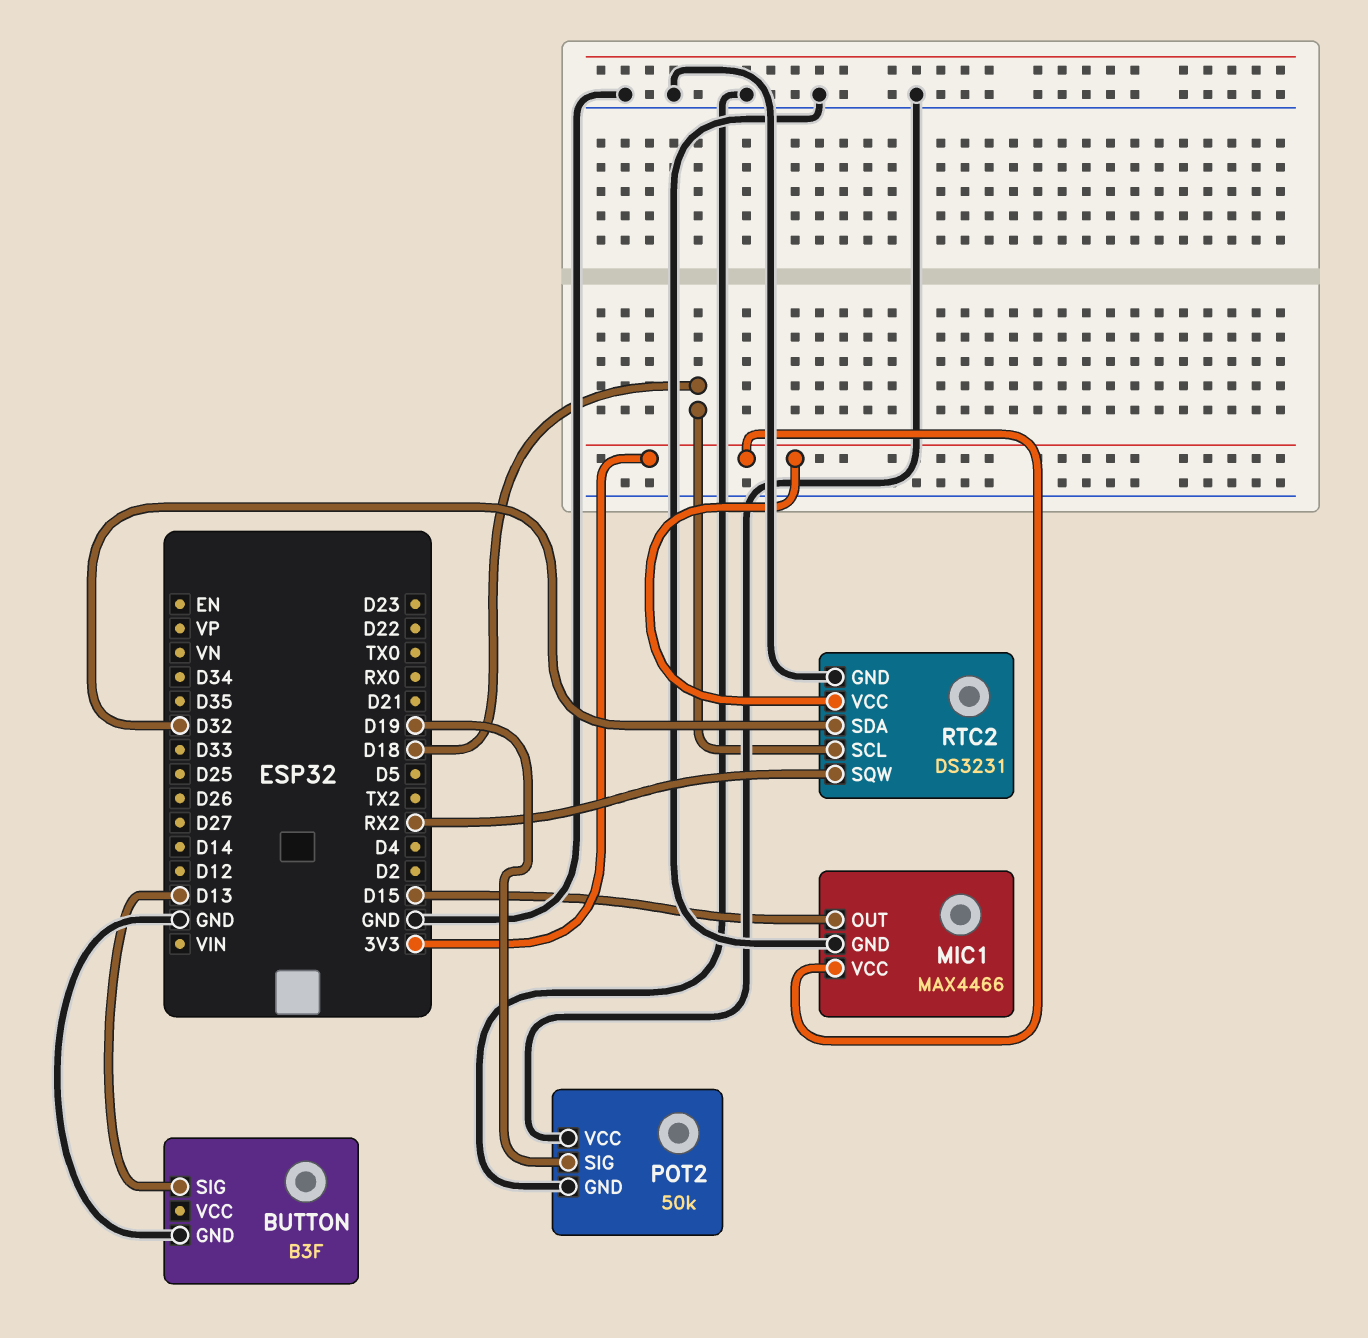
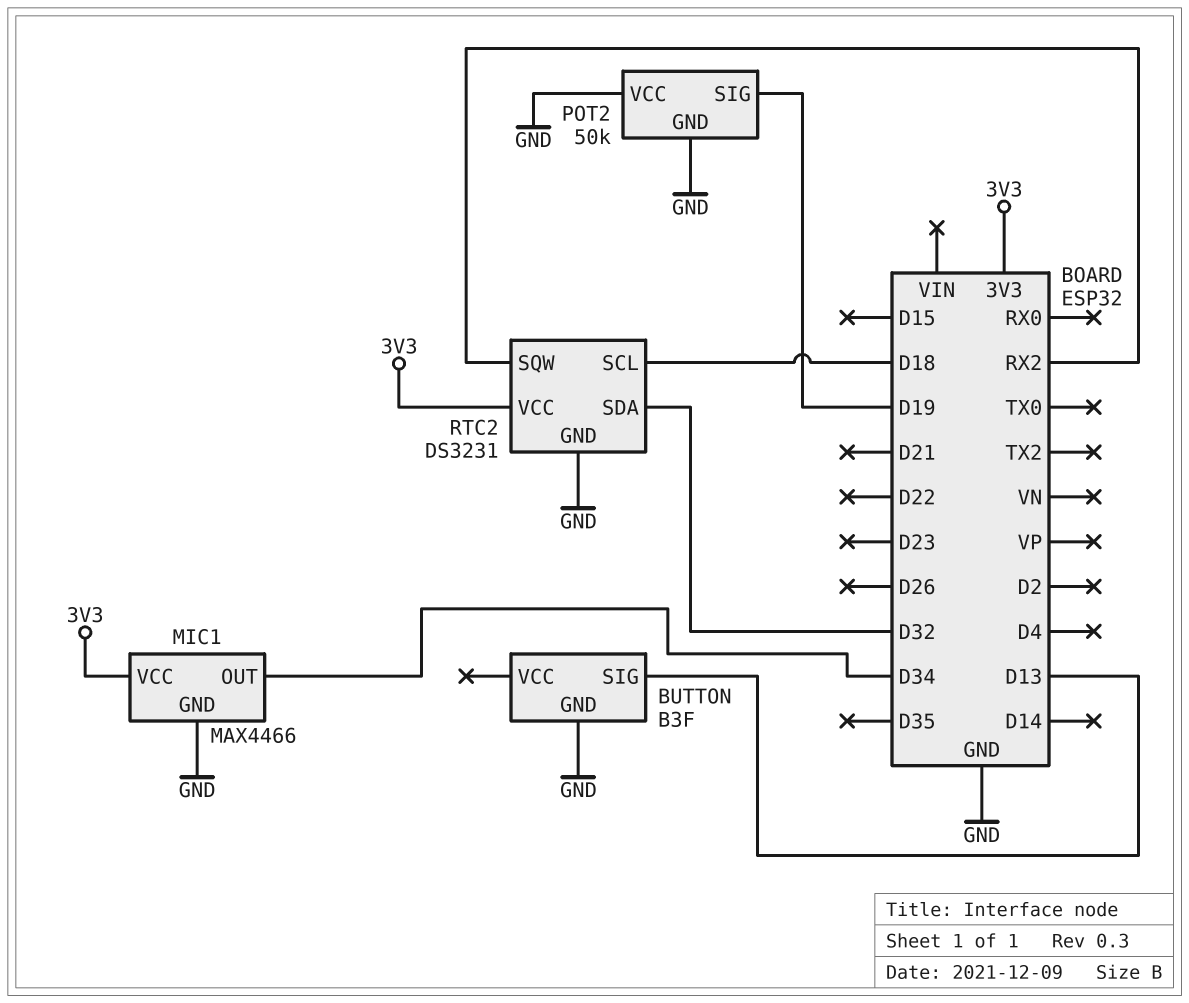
MIC1 pin OUT: D15 -> D34

